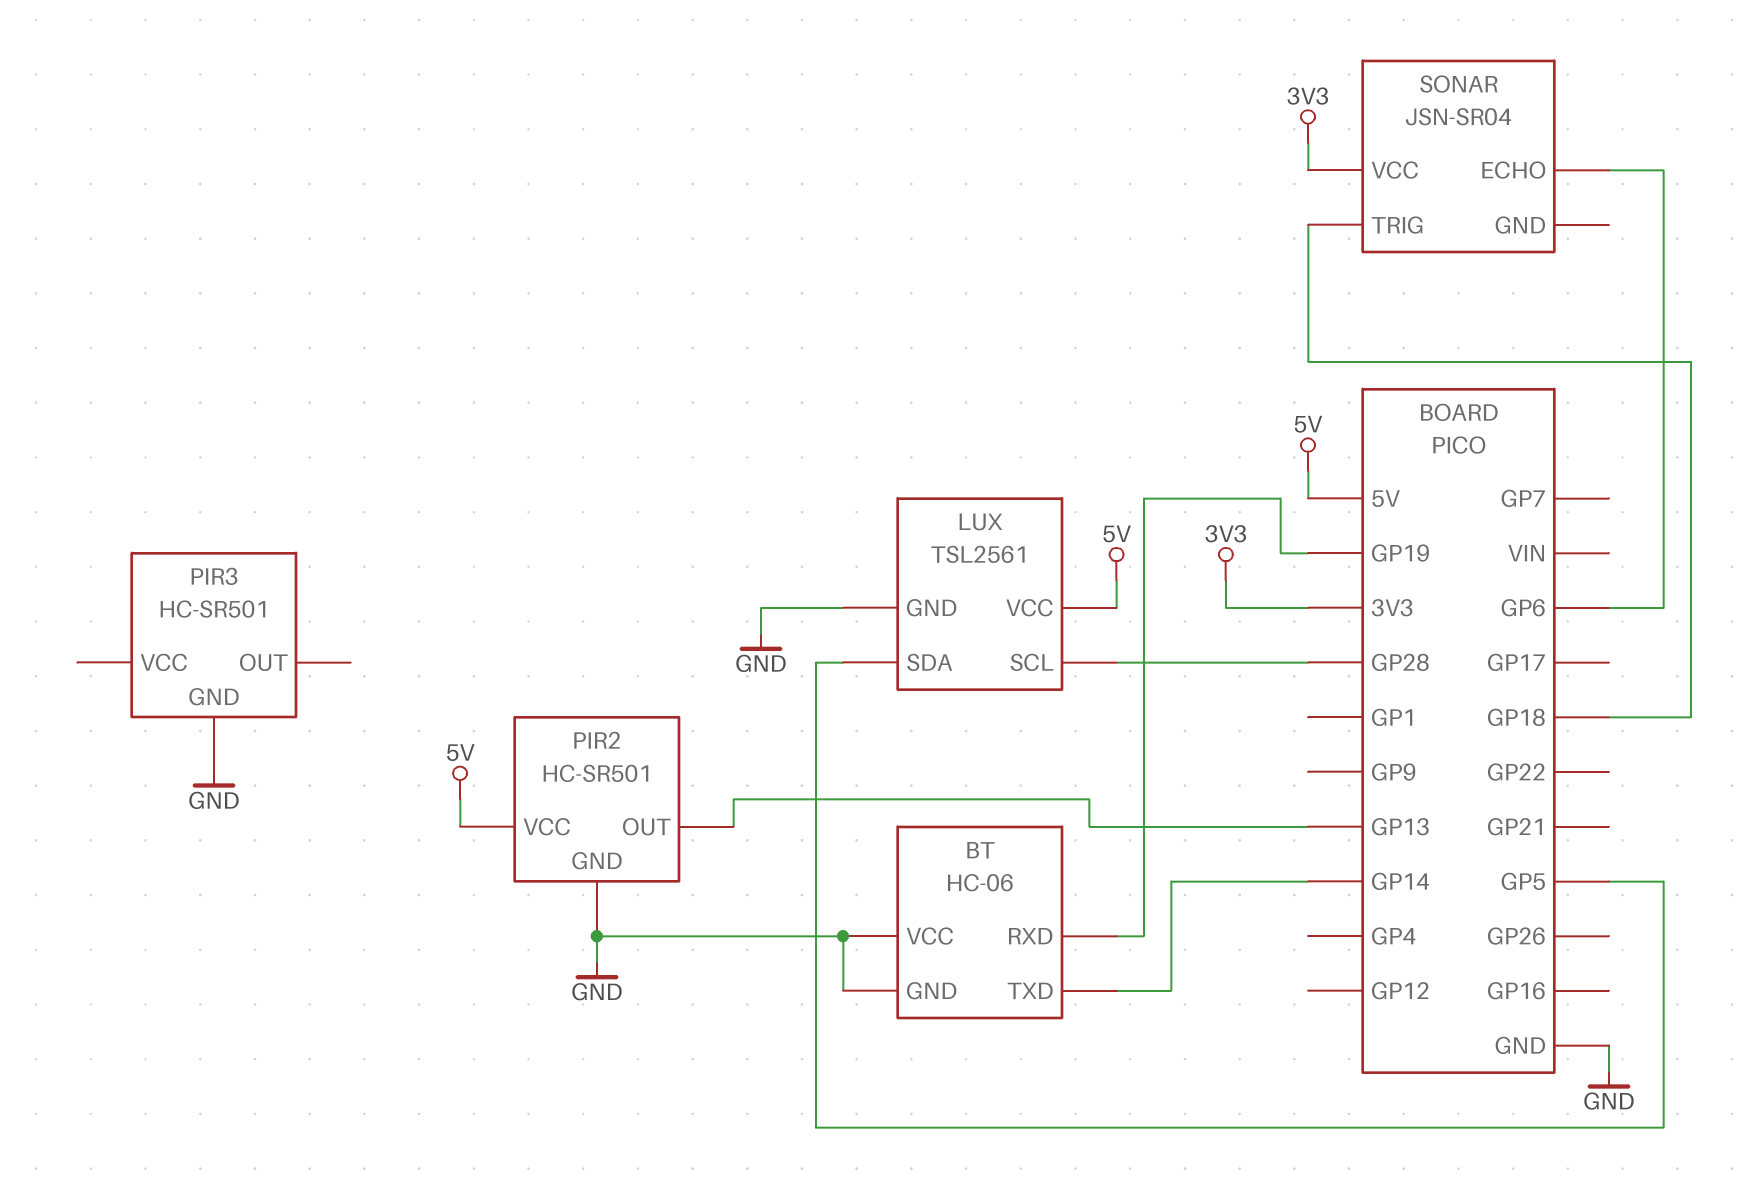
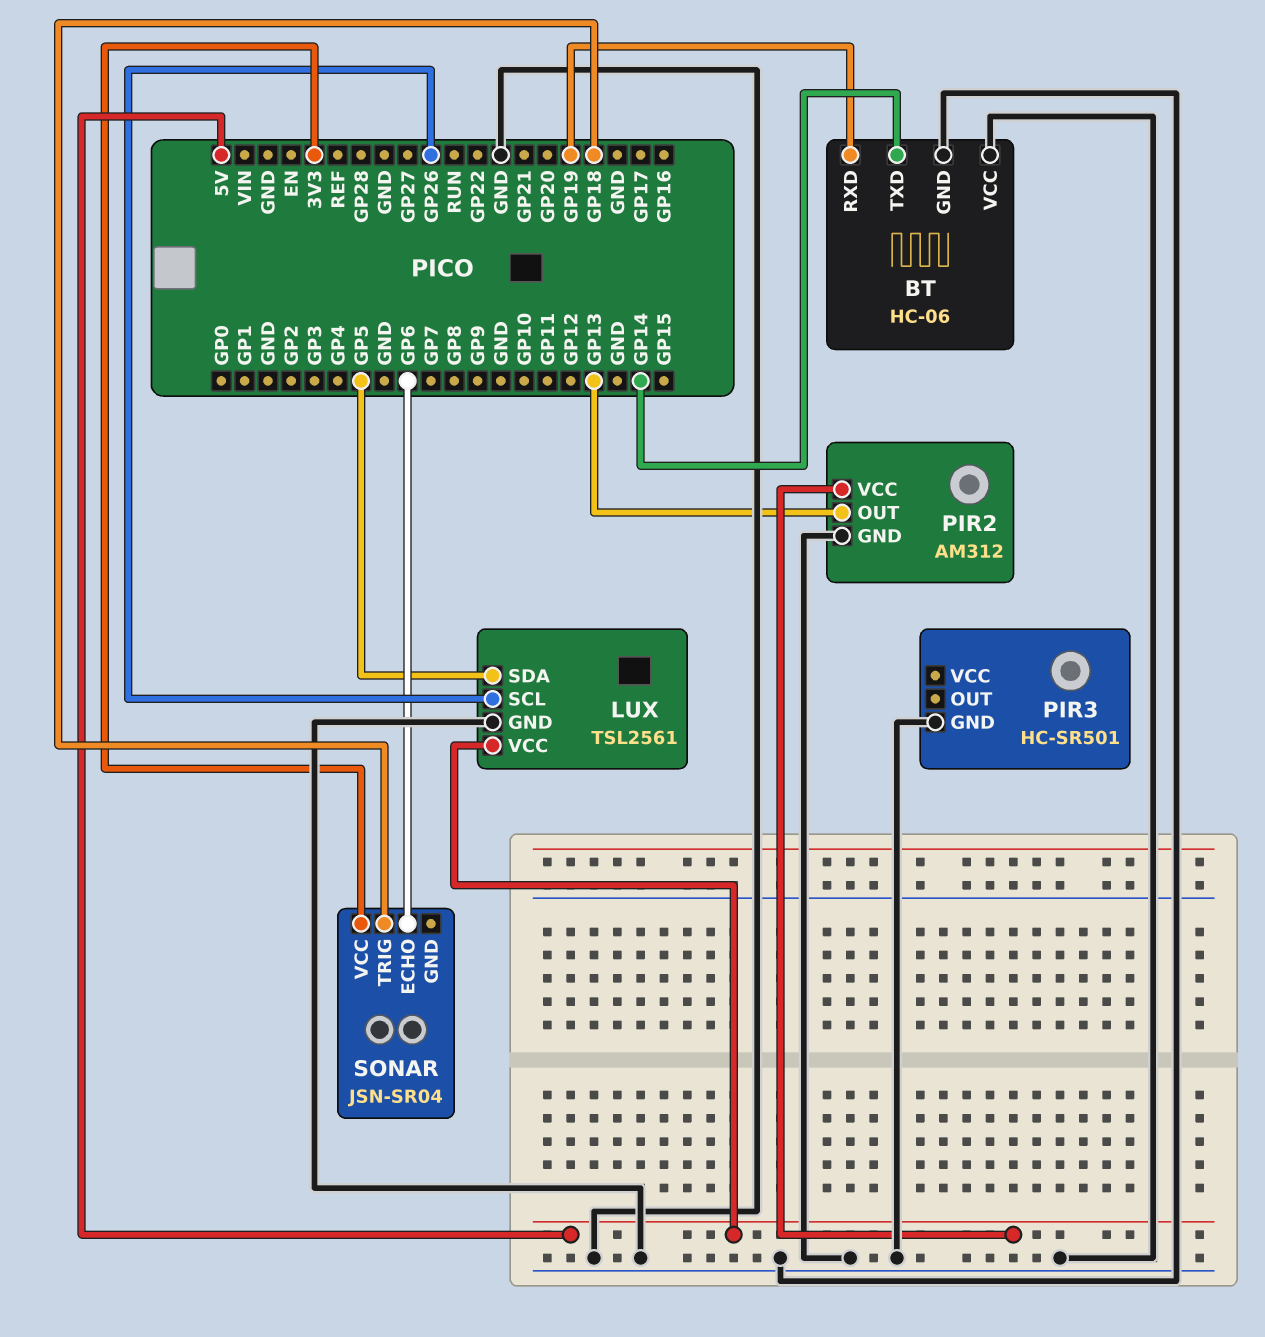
LUX pin SCL: GP28 -> GP26
PIR2: HC-SR501 -> AM312

